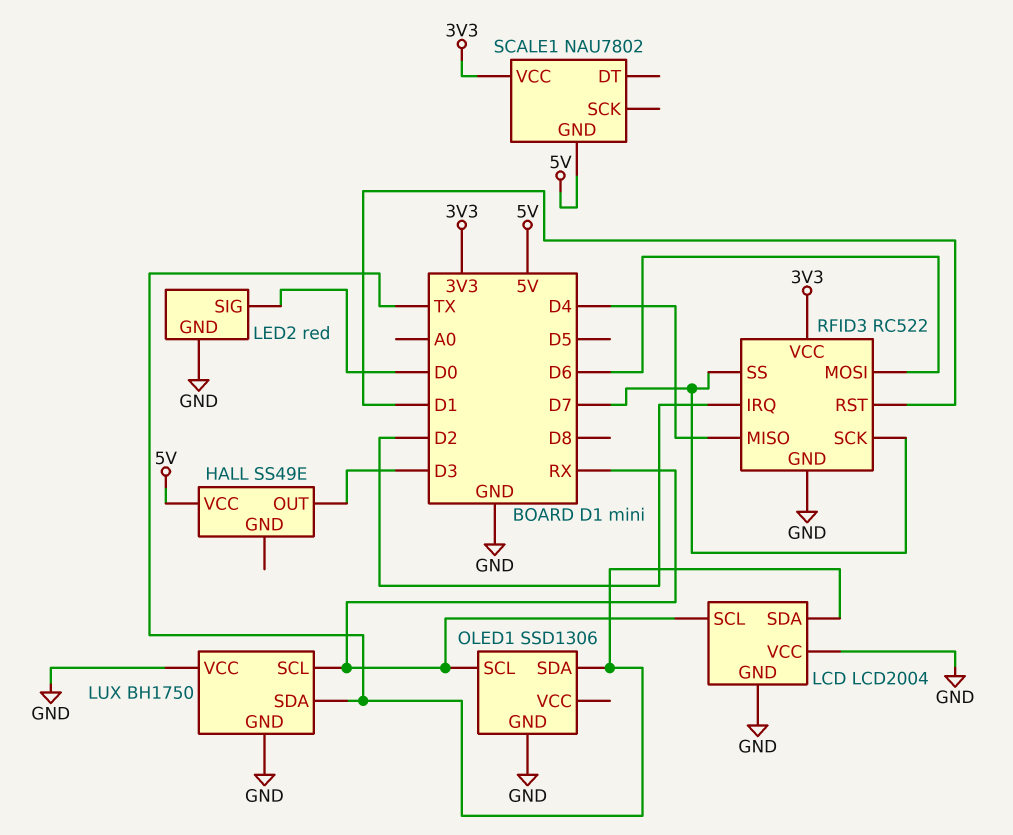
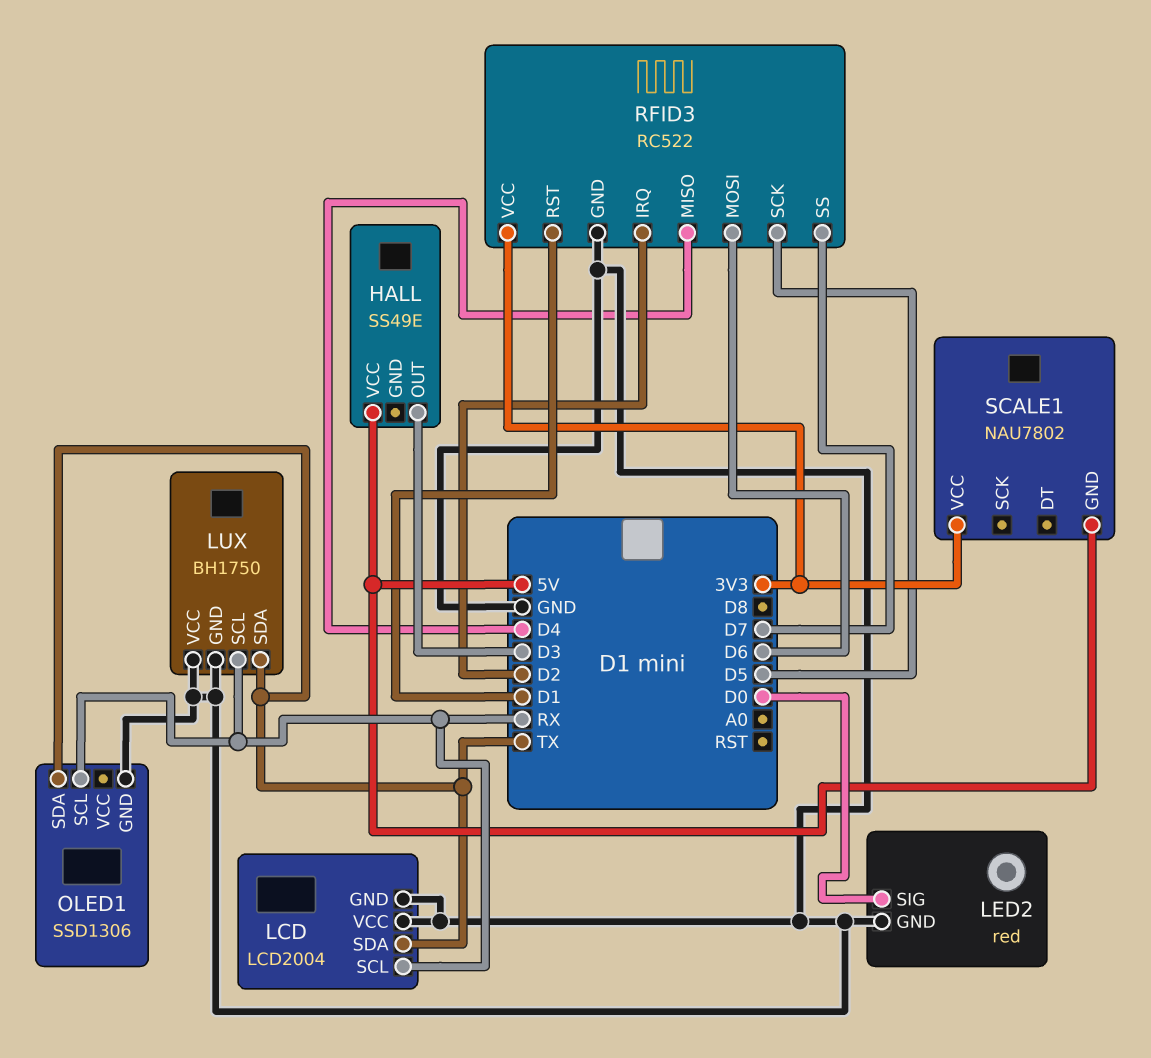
RFID3 pin SCK: D7 -> D5

